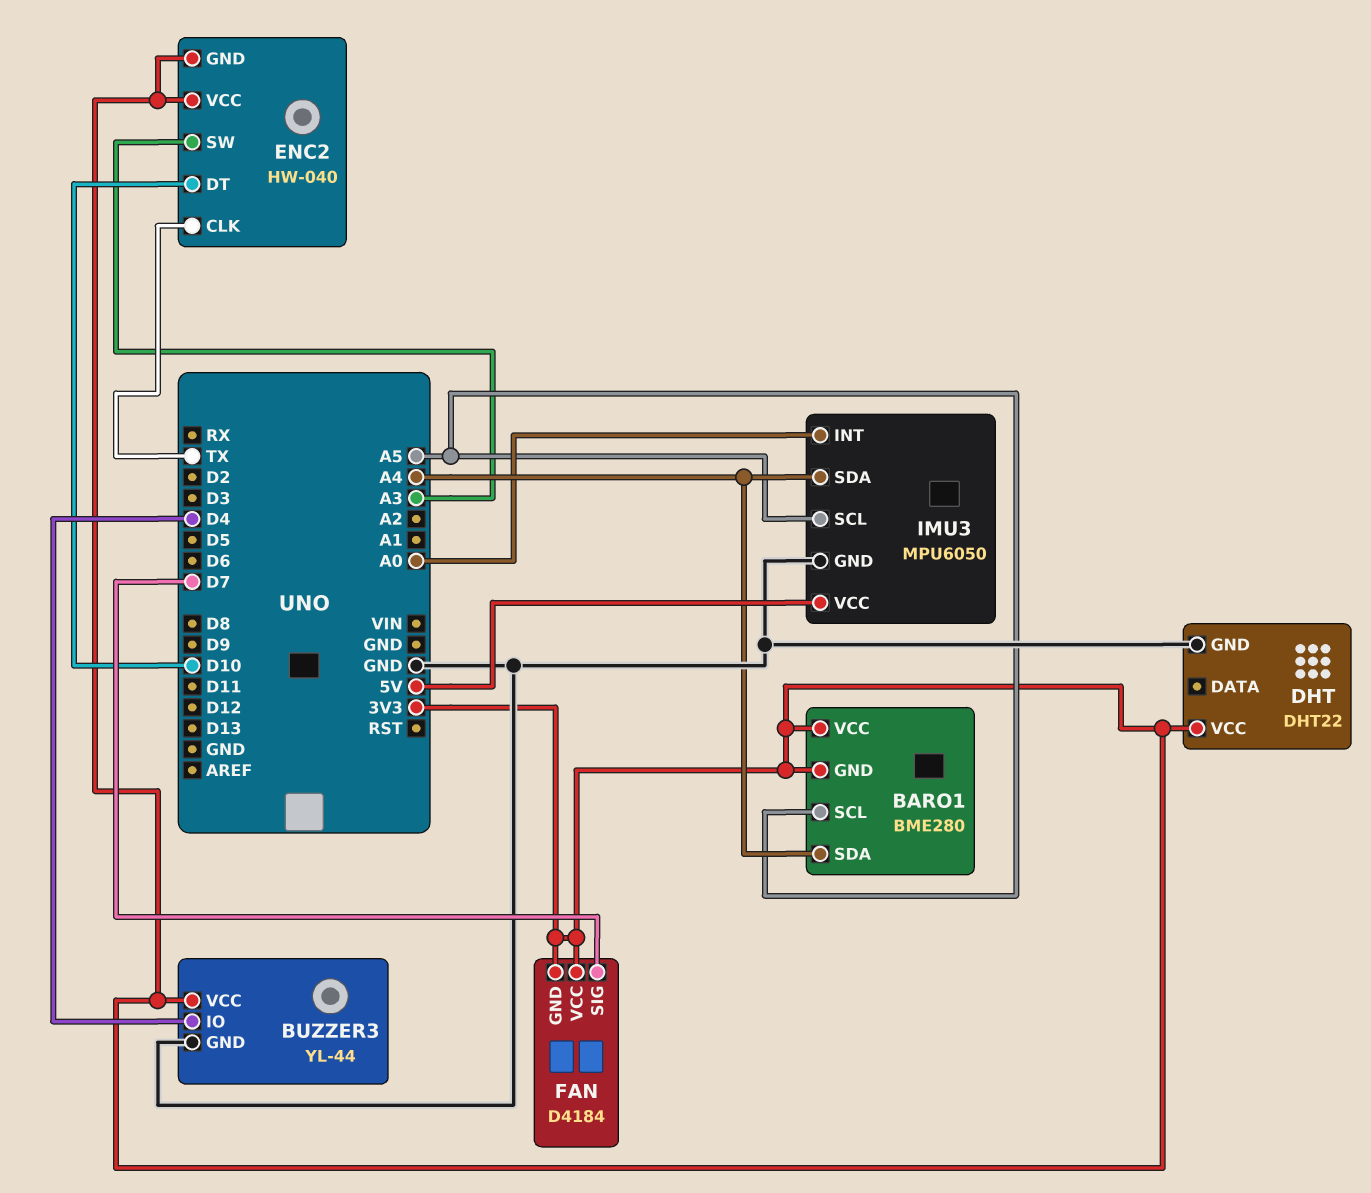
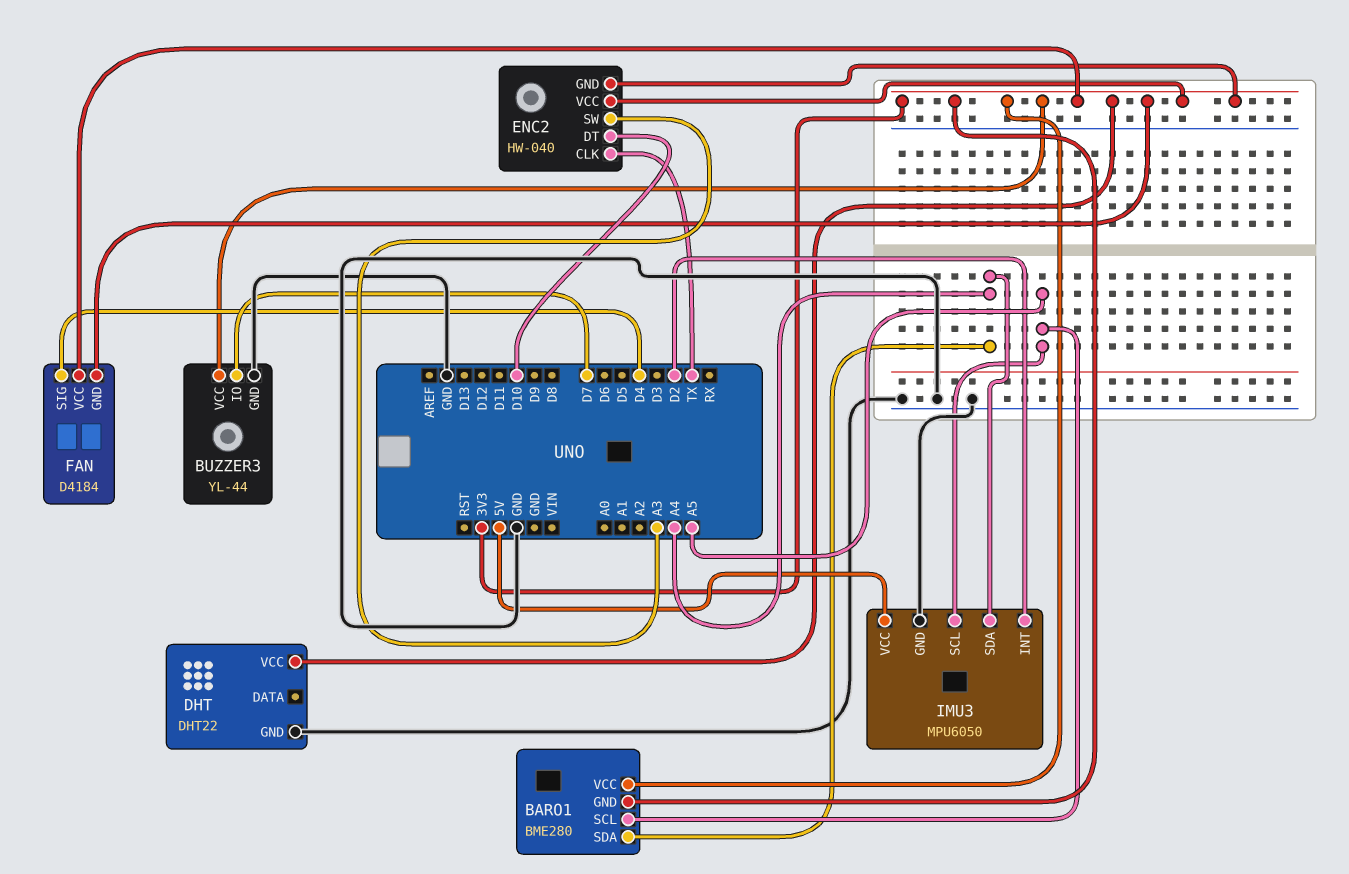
BUZZER3 pin IO: D4 -> D7
FAN pin SIG: D7 -> D4
IMU3 pin INT: A0 -> D2

